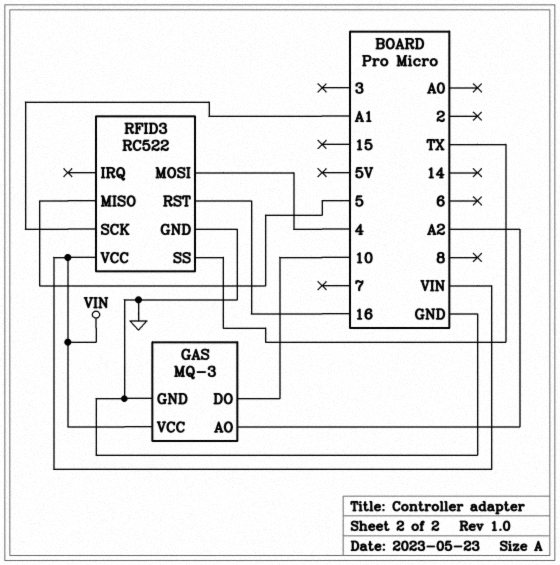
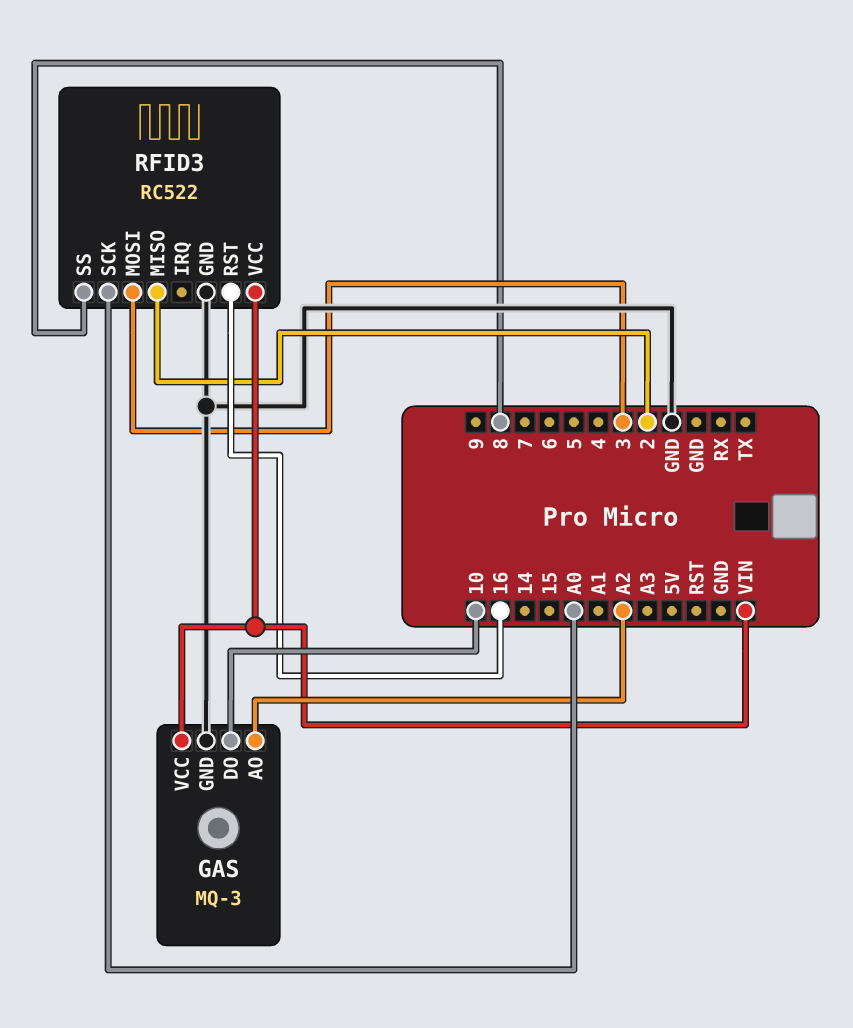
RFID3 pin MISO: 5 -> 2
RFID3 pin MOSI: 4 -> 3
RFID3 pin SCK: A1 -> A0
RFID3 pin SS: TX -> 8

